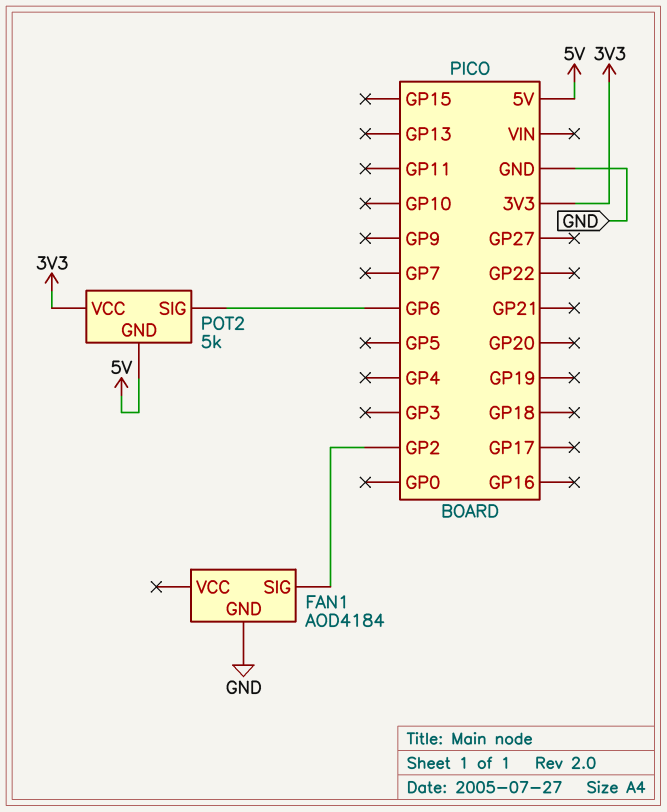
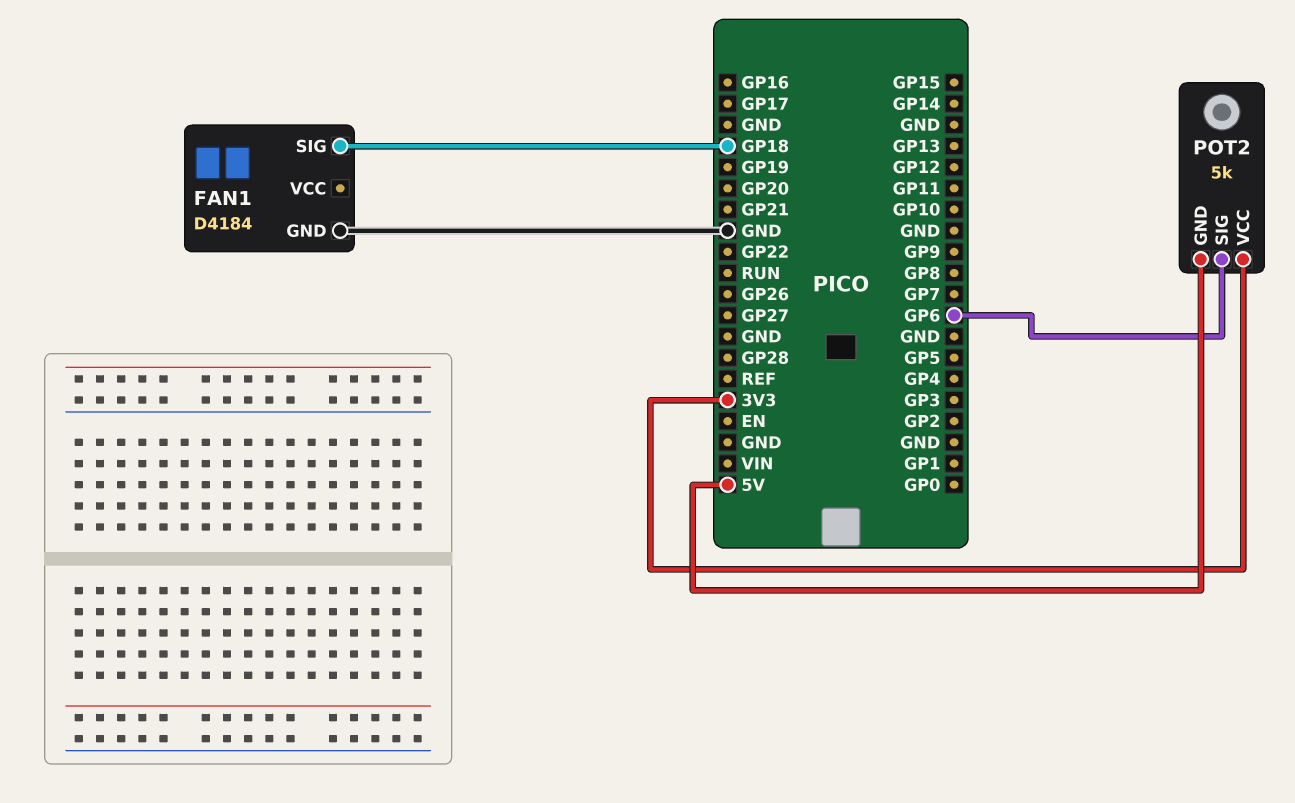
FAN1: AOD4184 -> D4184
FAN1 pin SIG: GP2 -> GP18

